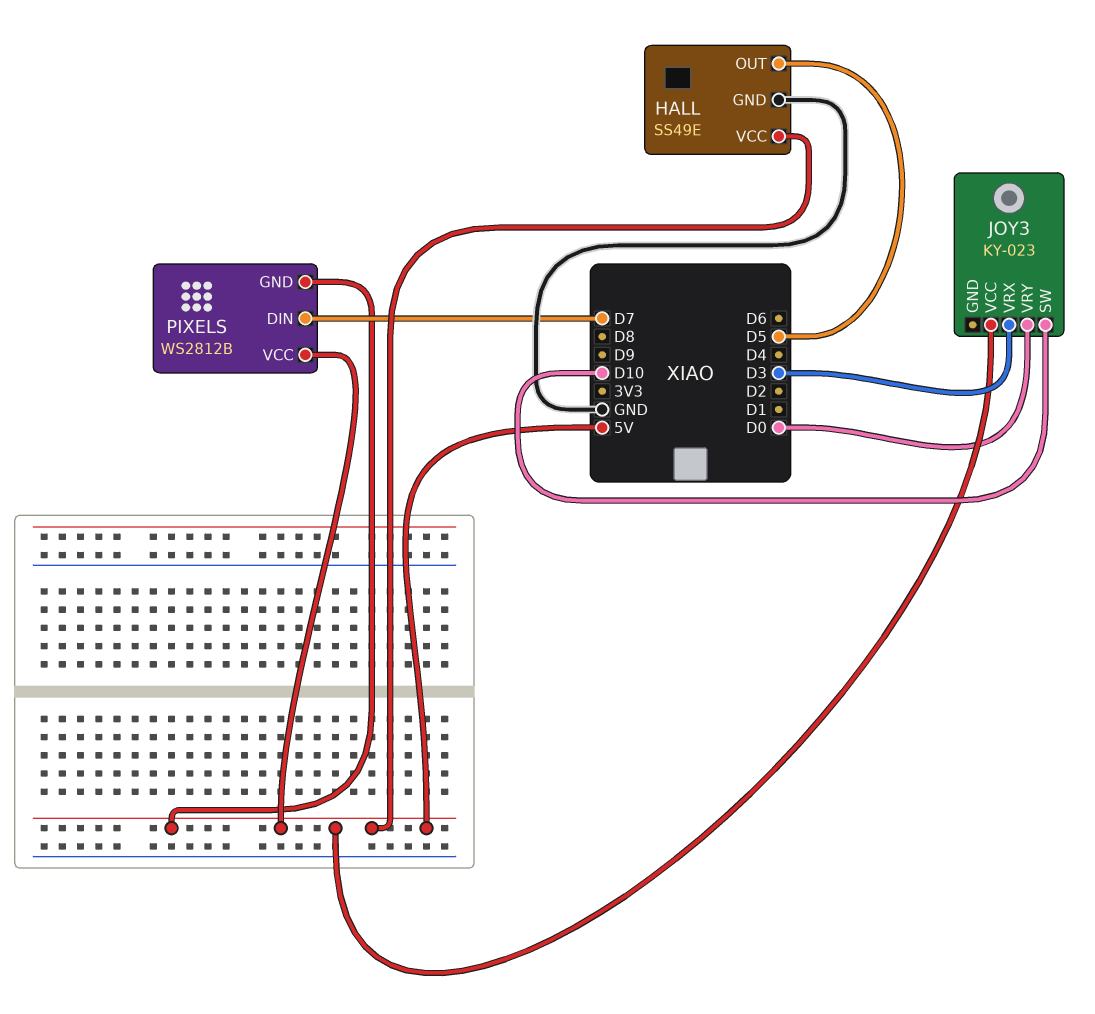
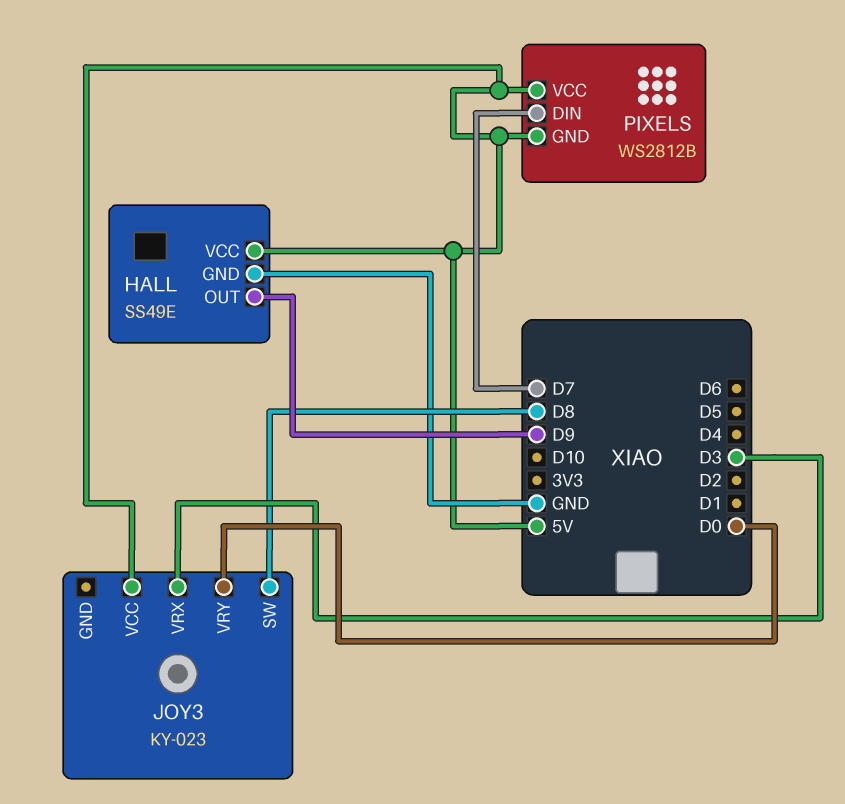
HALL pin OUT: D5 -> D9
JOY3 pin SW: D10 -> D8

